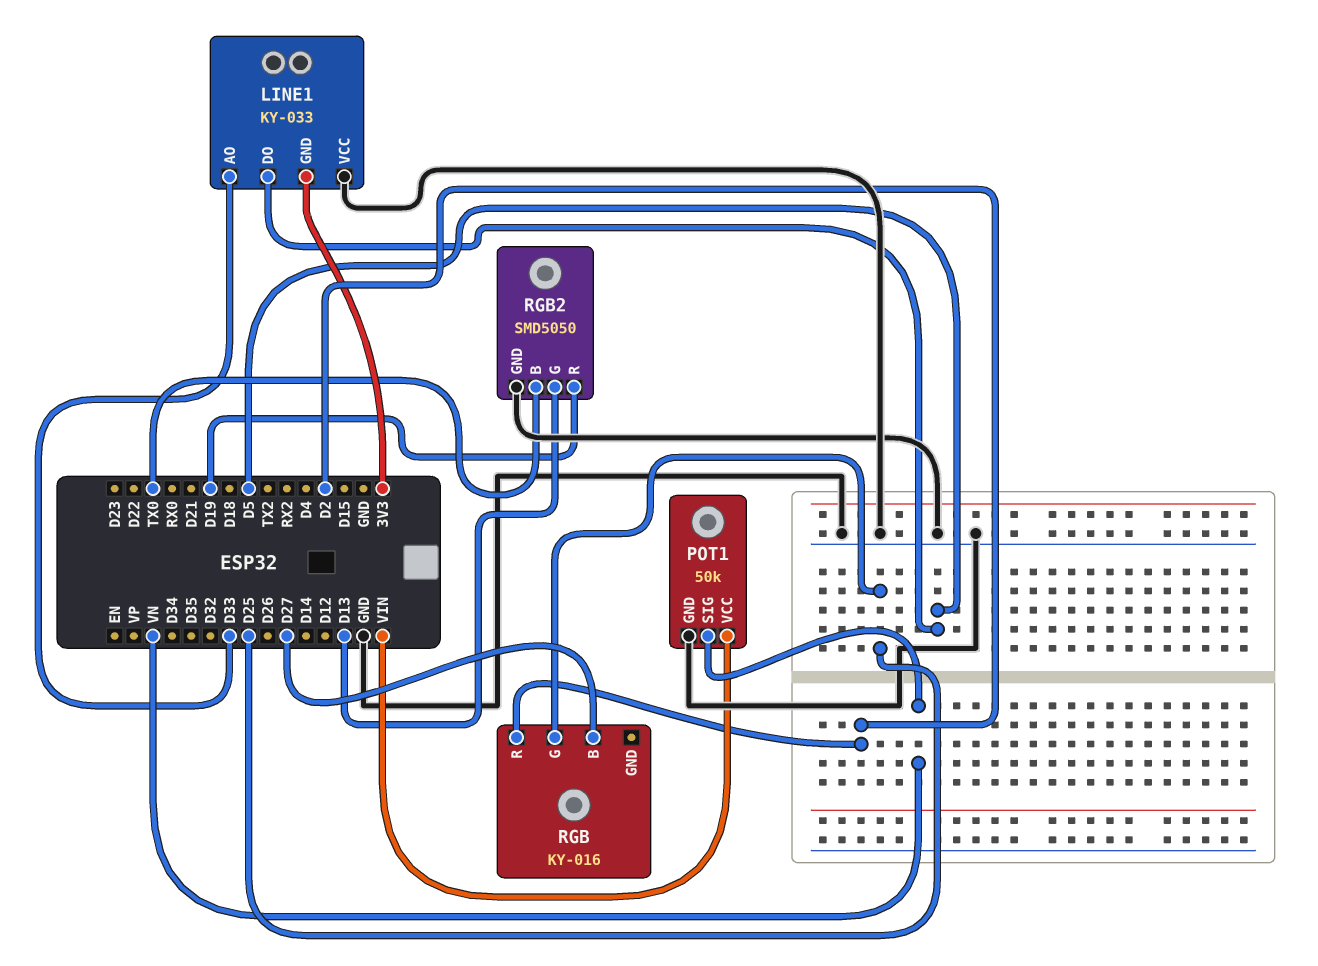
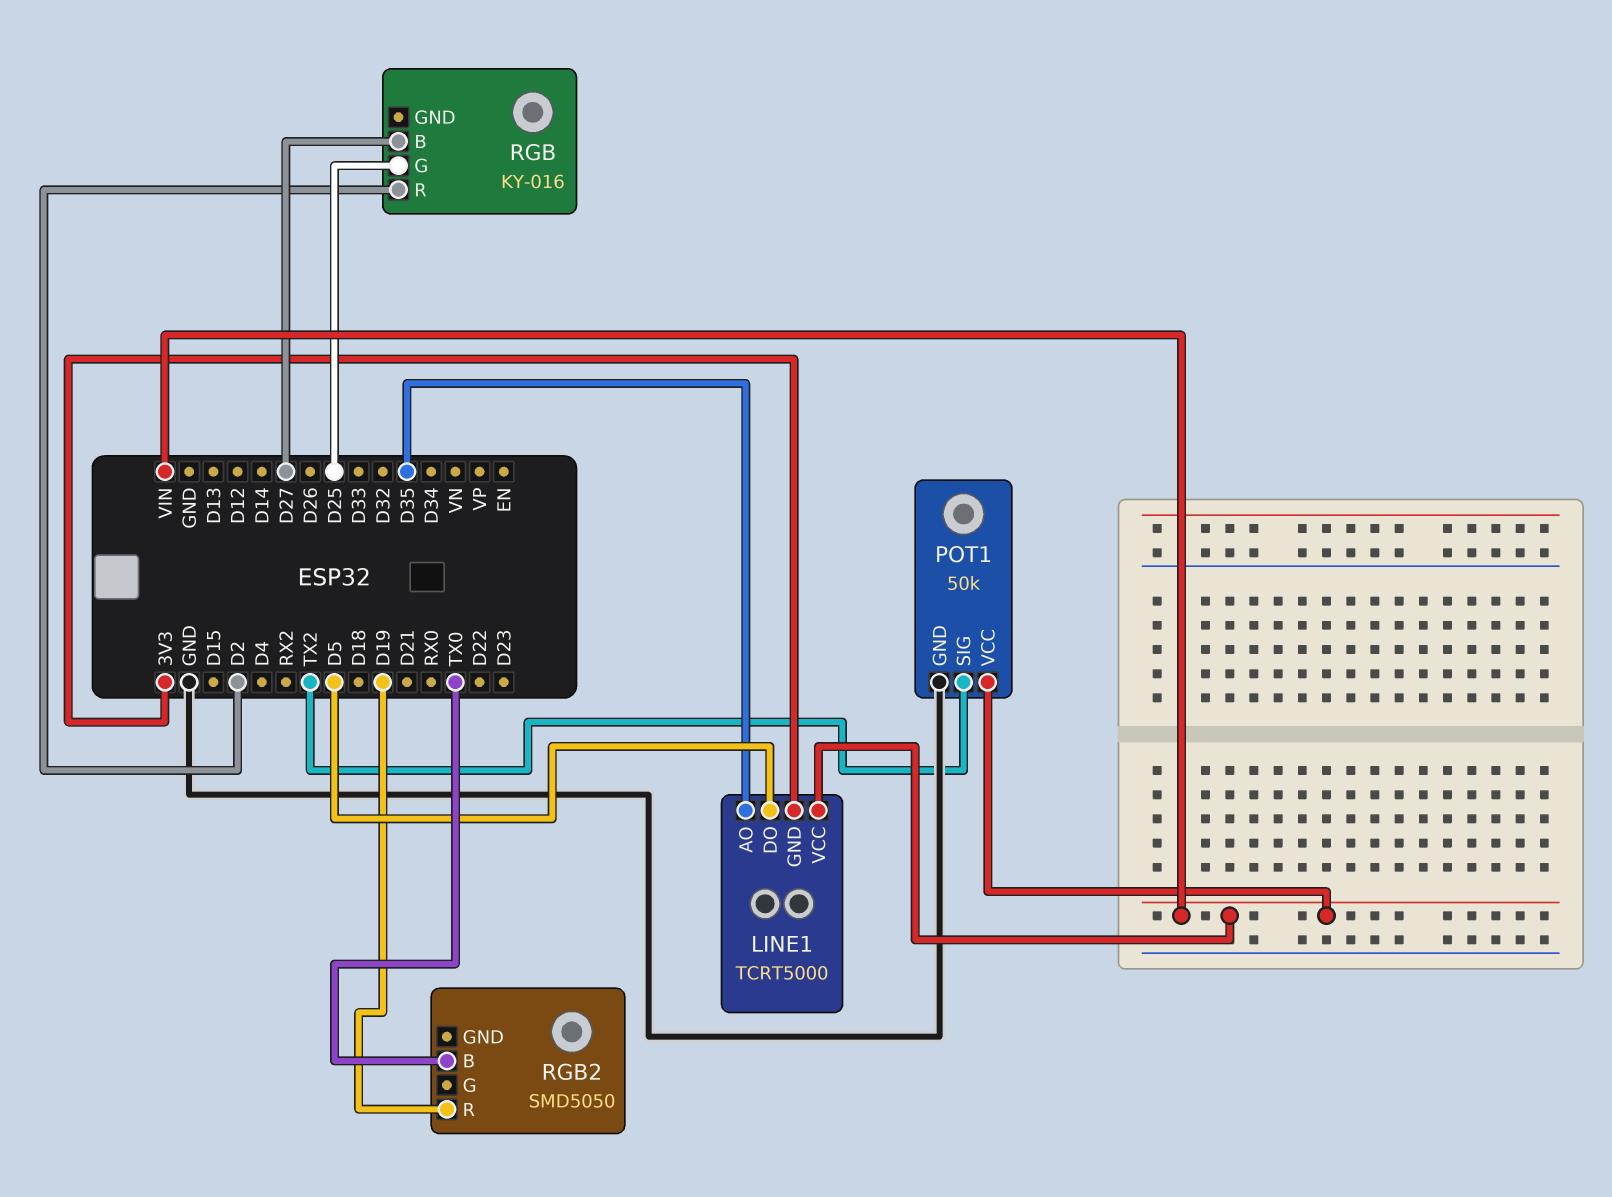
LINE1: KY-033 -> TCRT5000
LINE1 pin AO: D33 -> D35
LINE1 pin VCC: GND -> VIN
POT1 pin SIG: VN -> TX2
RGB2 pin G: D13 -> none
RGB2 pin GND: GND -> none

